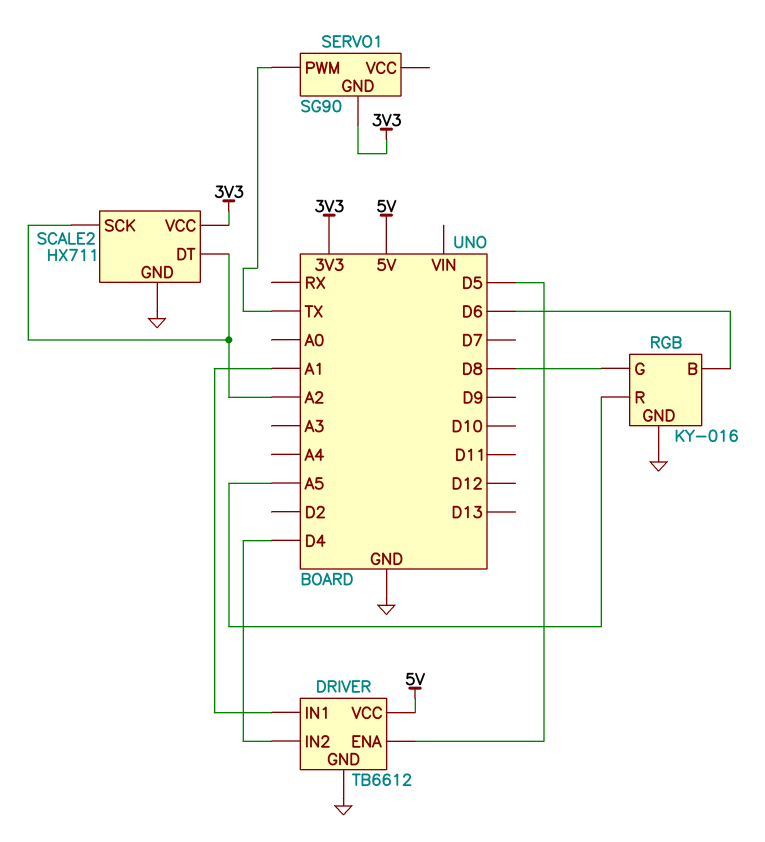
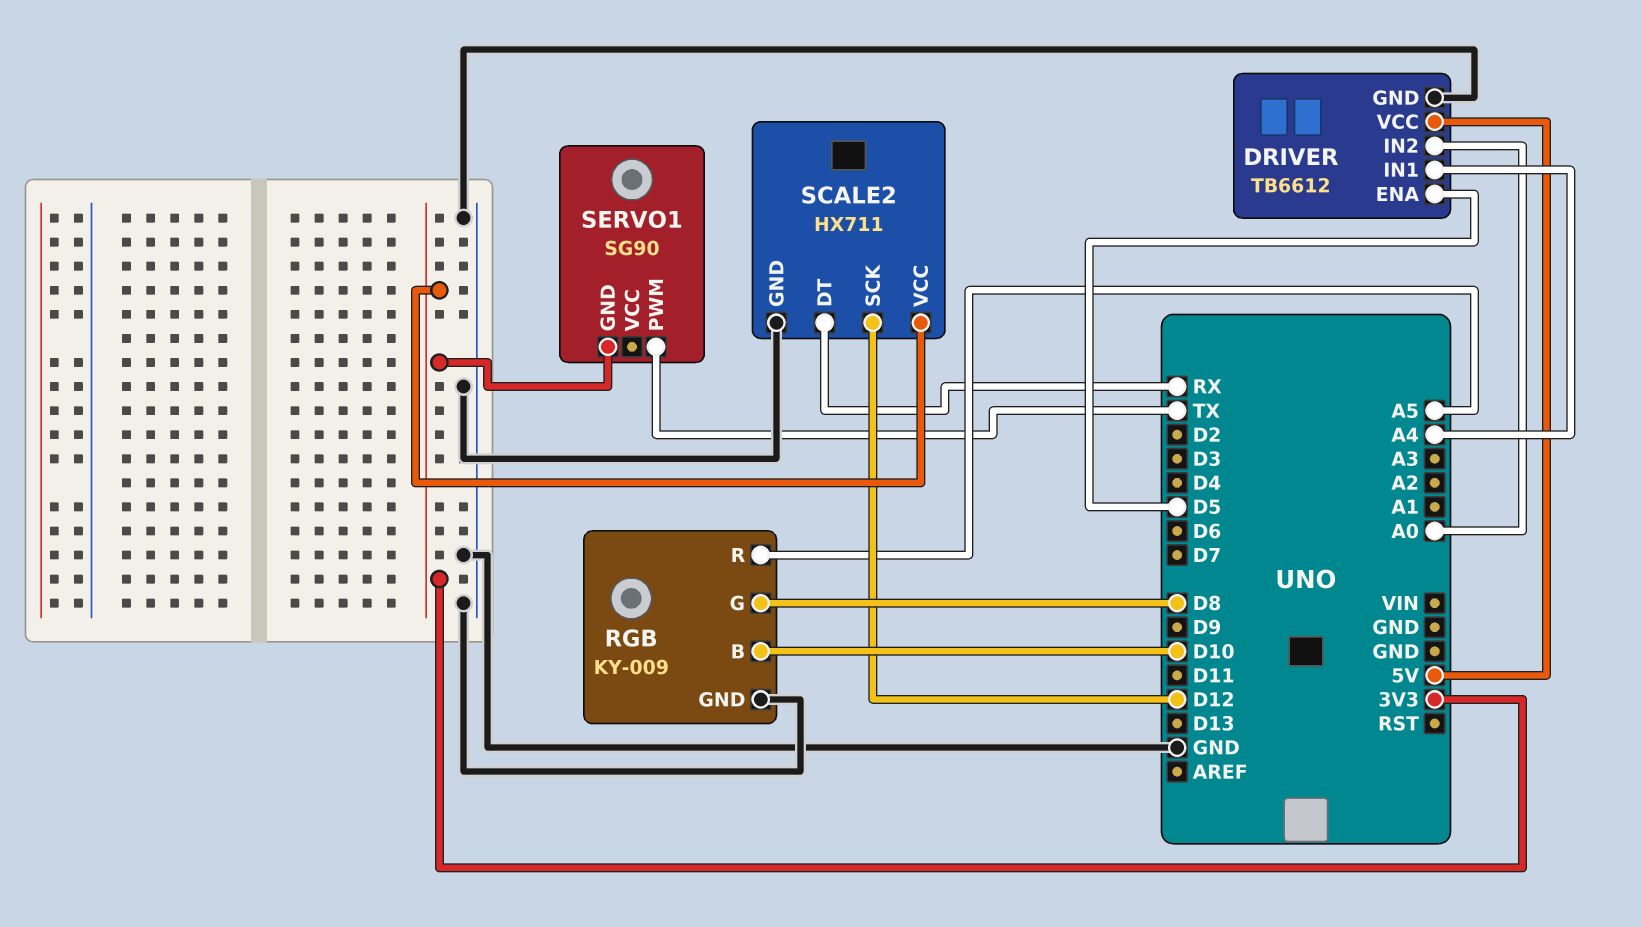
DRIVER pin IN1: A1 -> A4
DRIVER pin IN2: D4 -> A0
RGB: KY-016 -> KY-009
RGB pin B: D6 -> D10
SCALE2 pin DT: A2 -> RX
SCALE2 pin SCK: A2 -> D12

